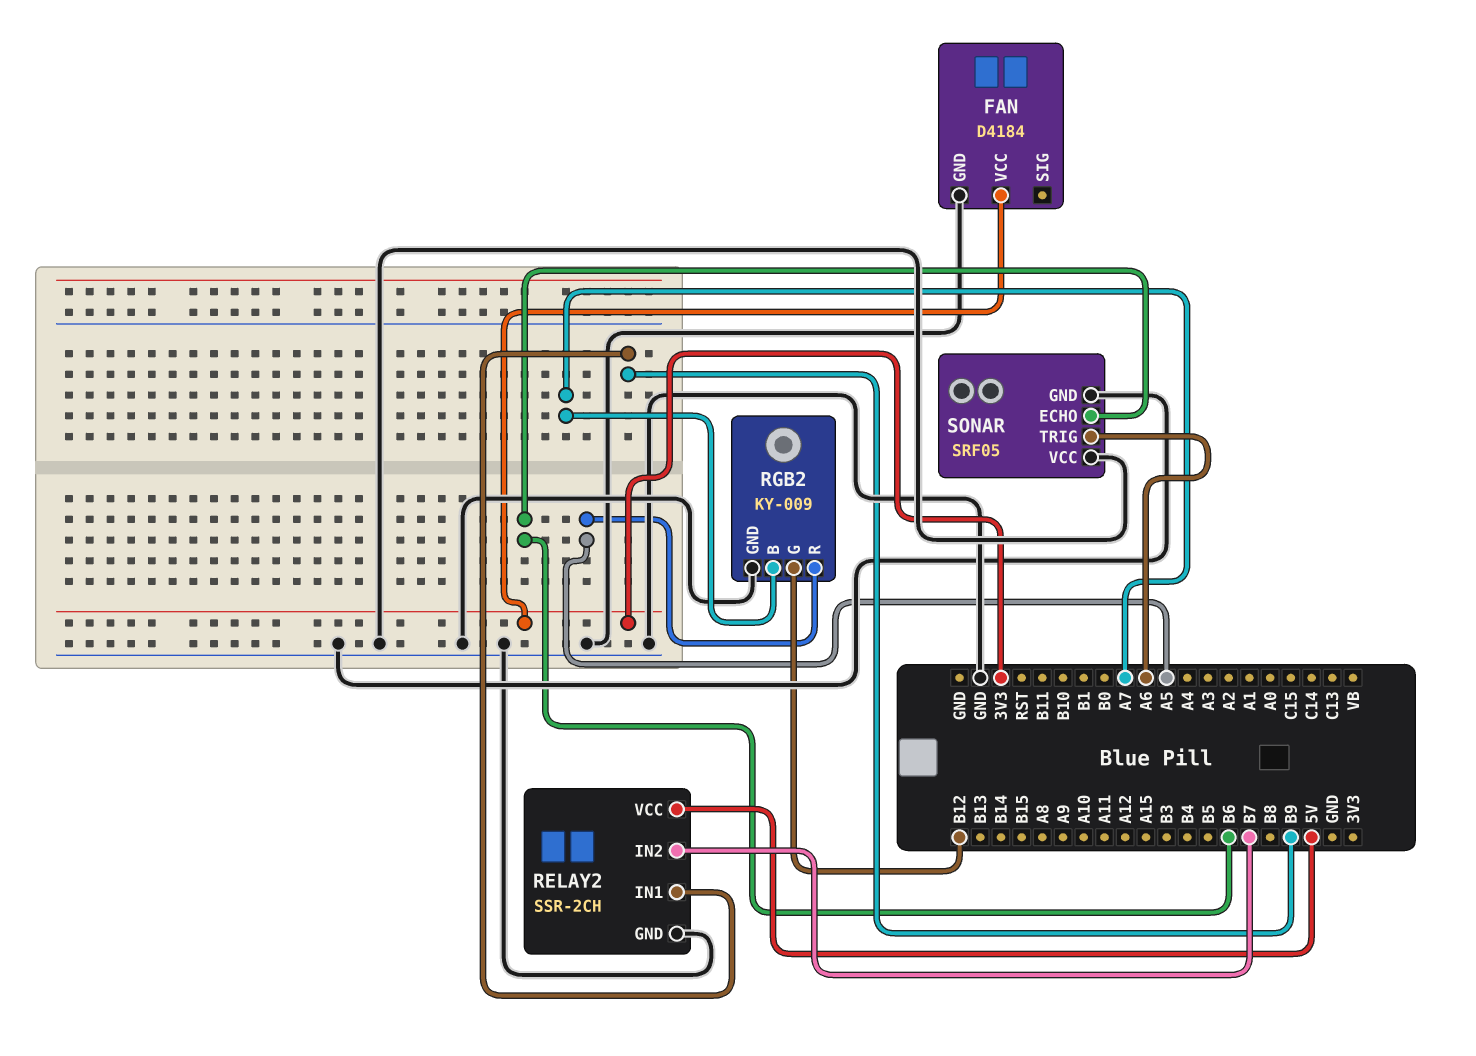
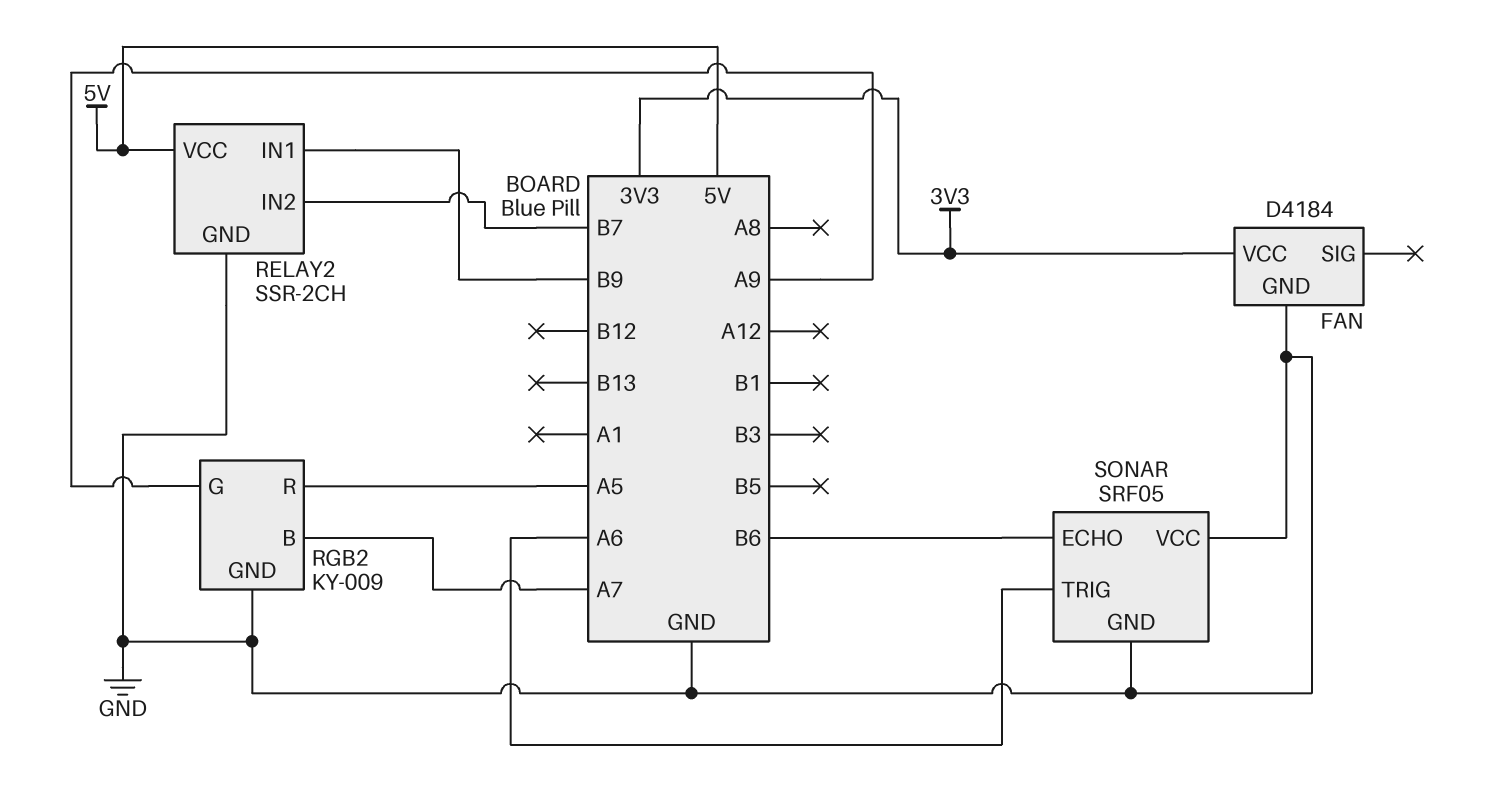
RGB2 pin G: B12 -> A9

